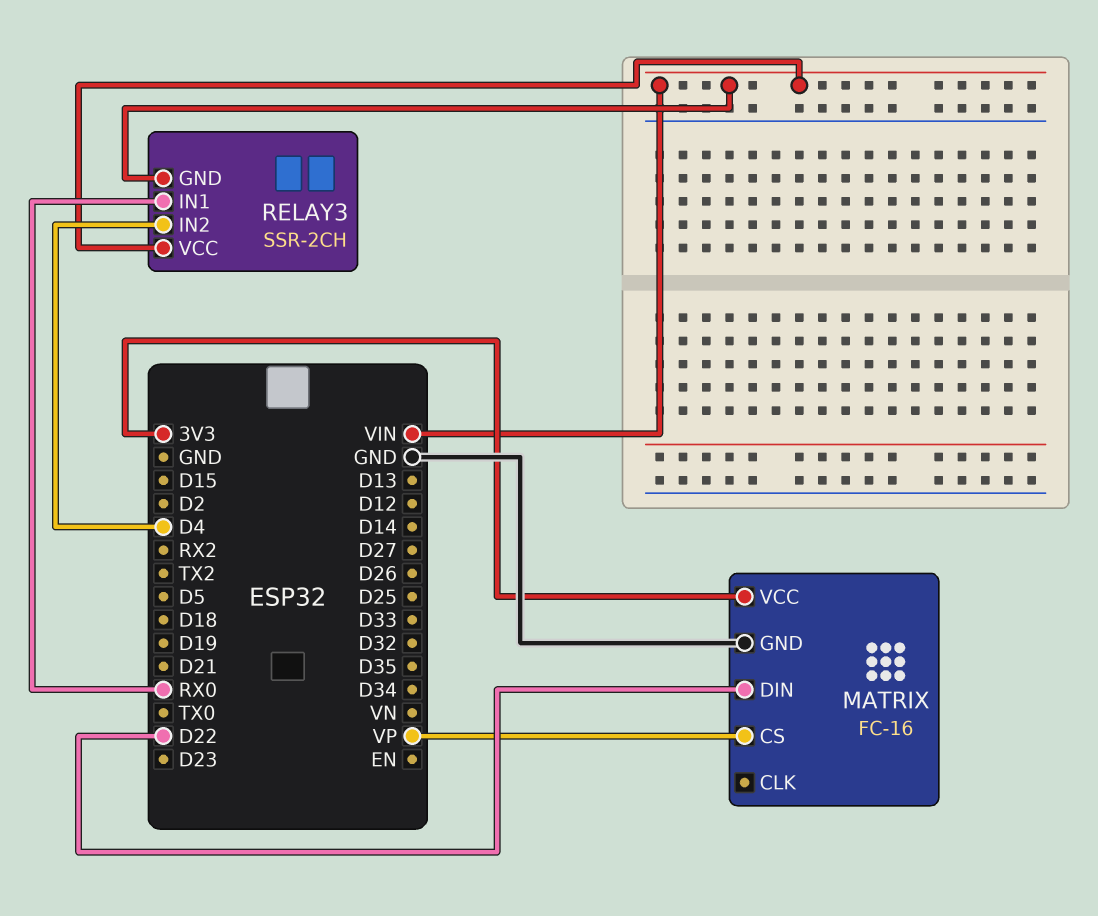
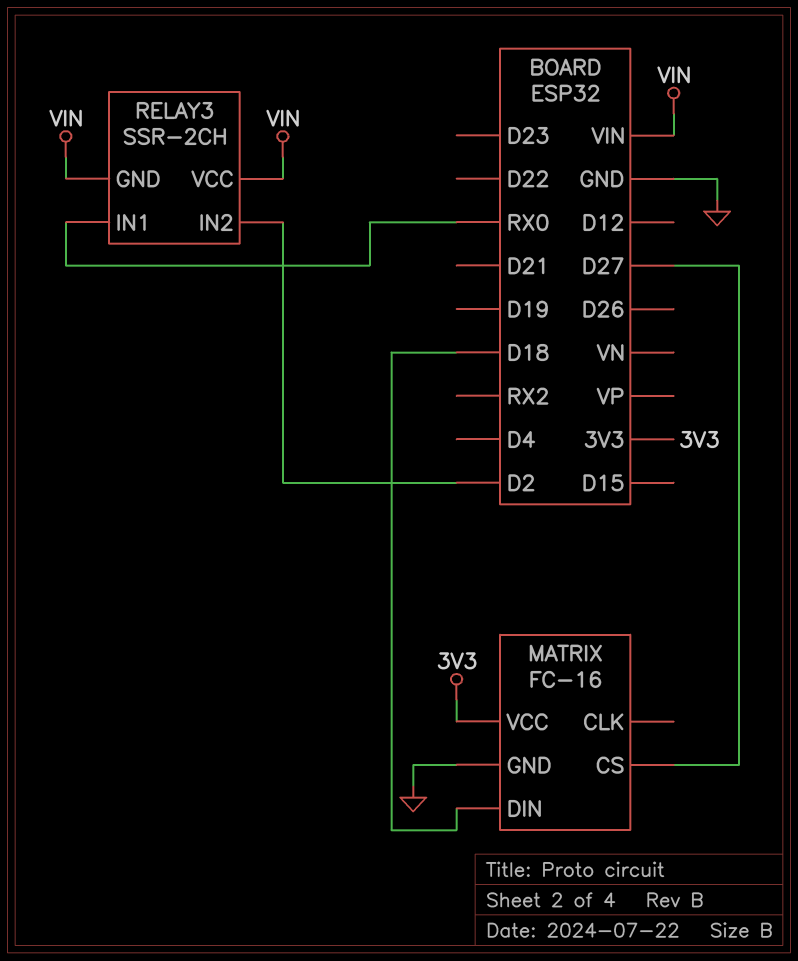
MATRIX pin CS: VP -> D27
MATRIX pin DIN: D22 -> D18
RELAY3 pin IN2: D4 -> D2

